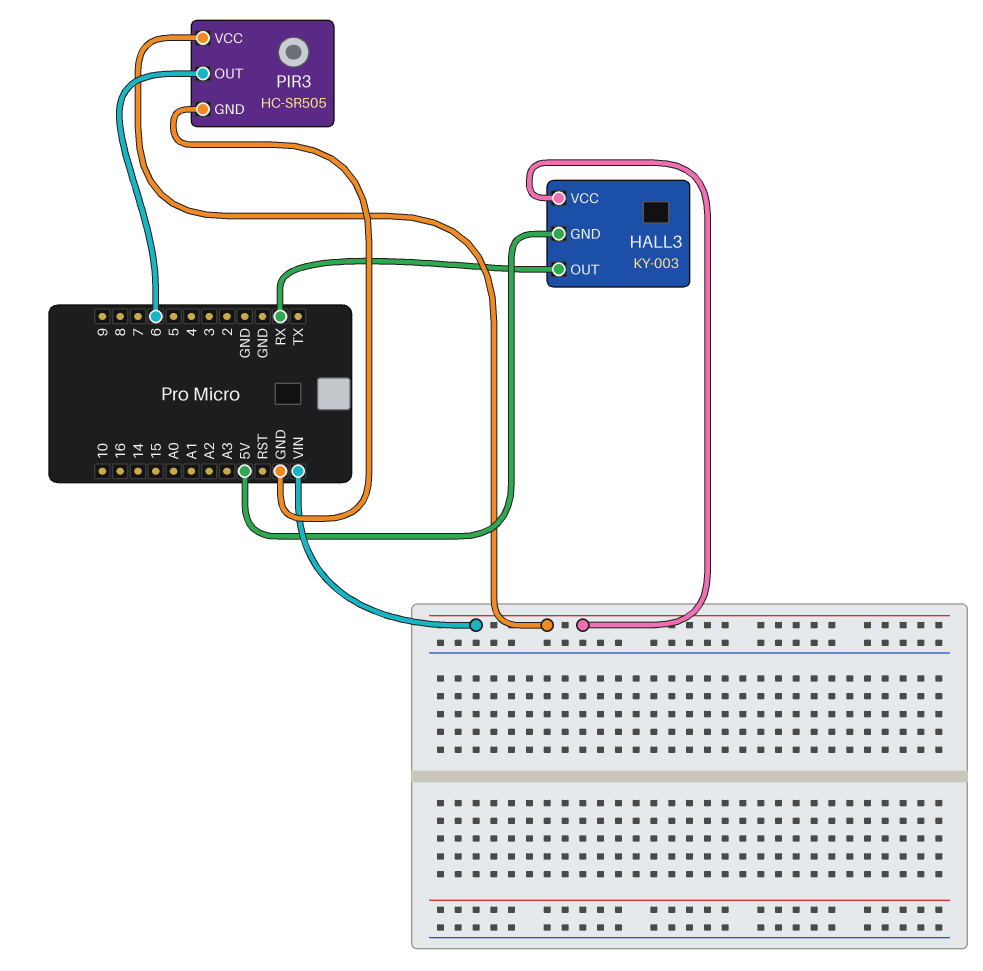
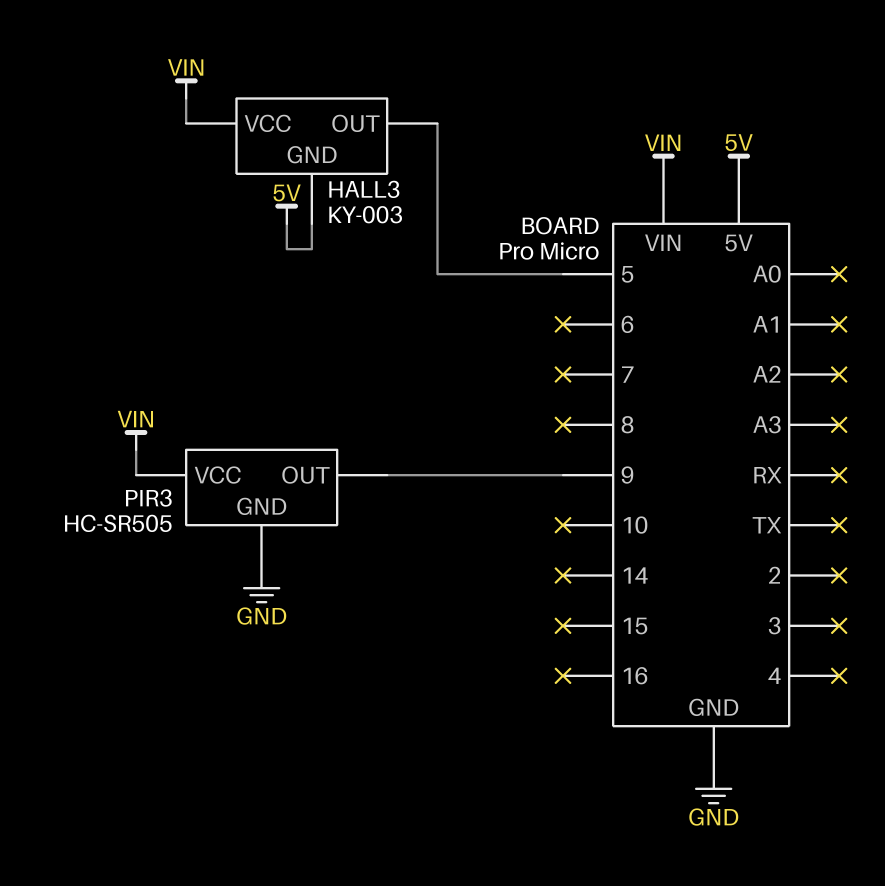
HALL3 pin OUT: RX -> 5
PIR3 pin OUT: 6 -> 9

